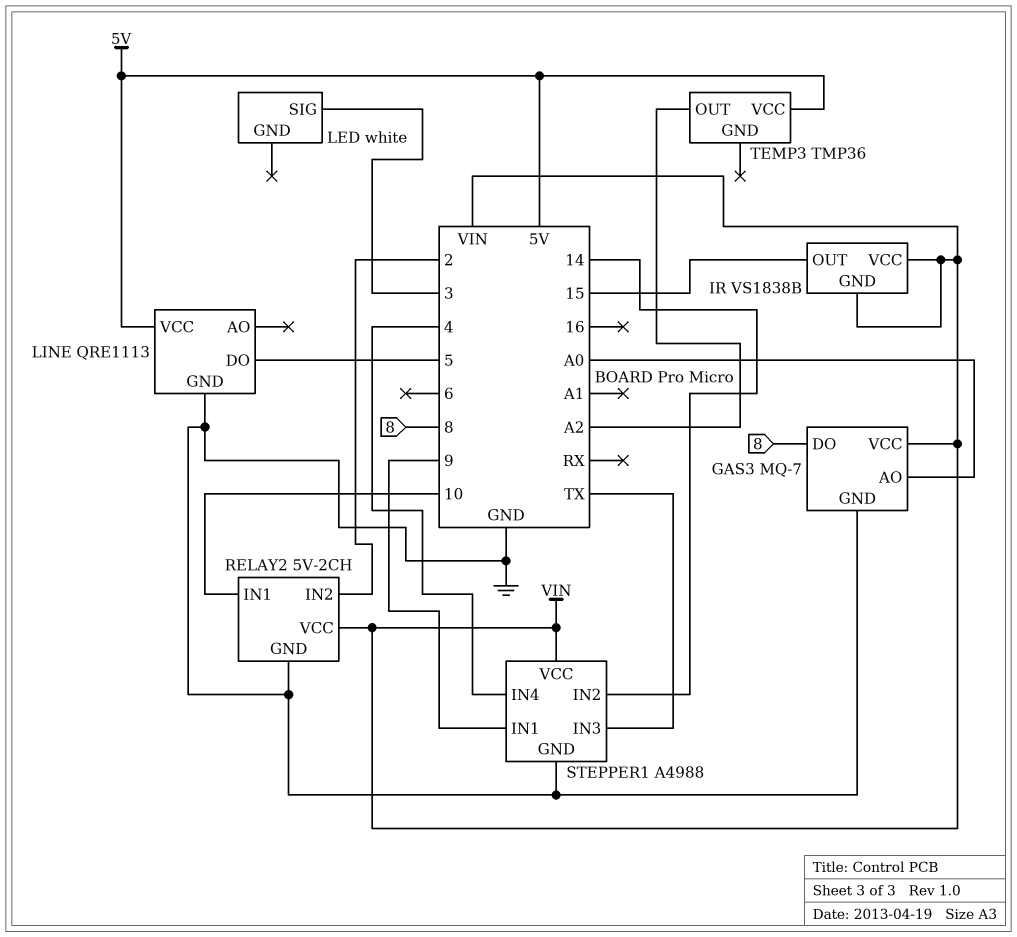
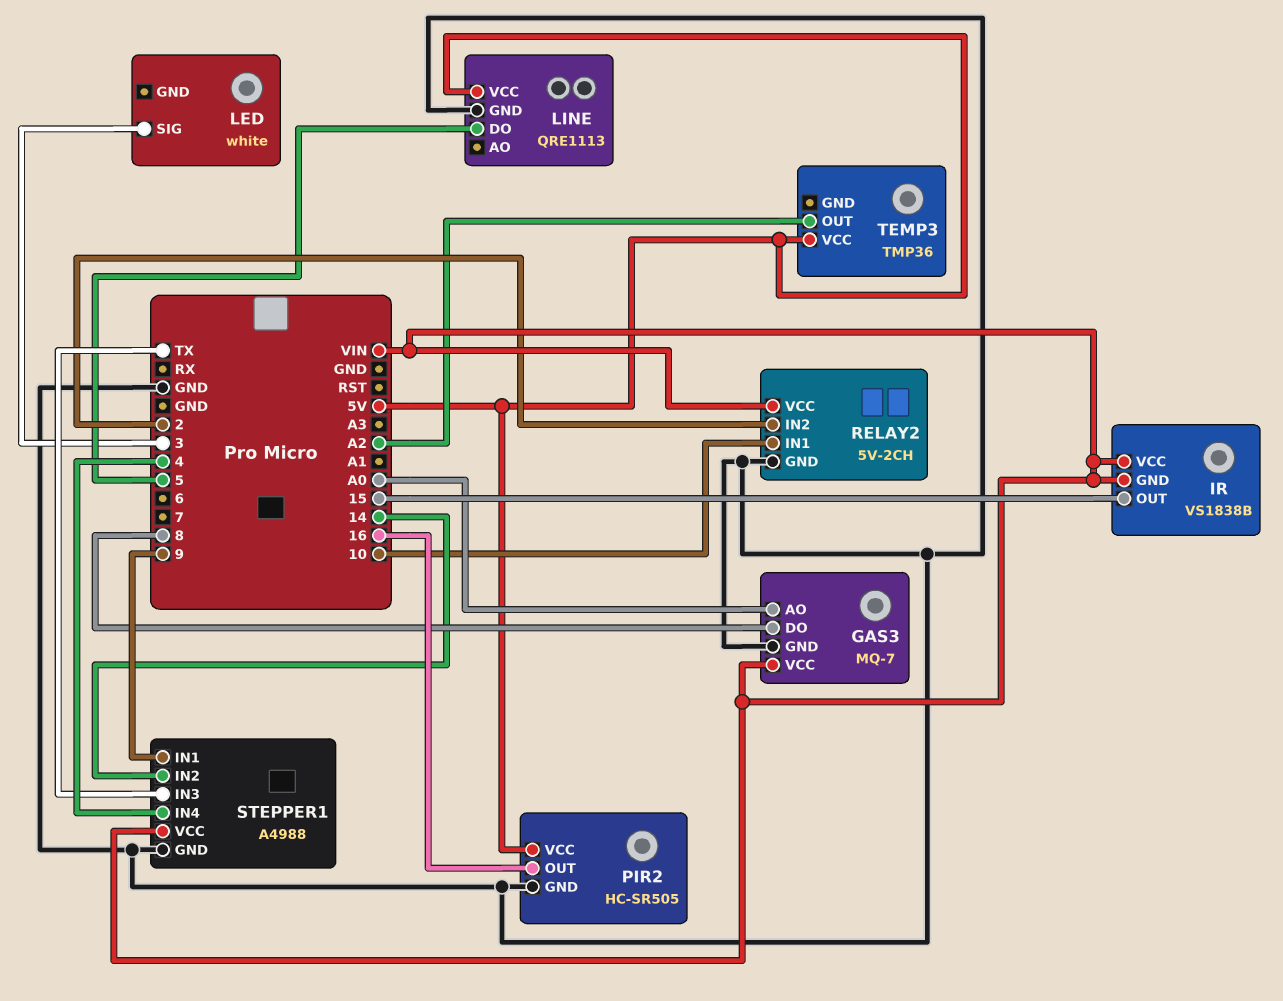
PIR2: none -> HC-SR505
PIR2 pin GND: none -> GND
PIR2 pin OUT: none -> 16
PIR2 pin VCC: none -> 5V

